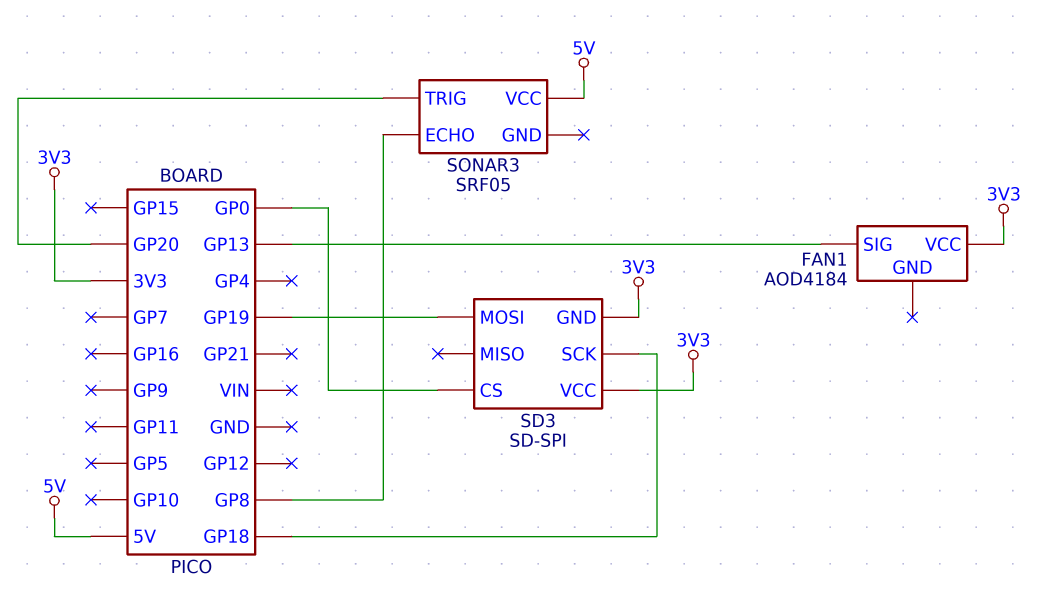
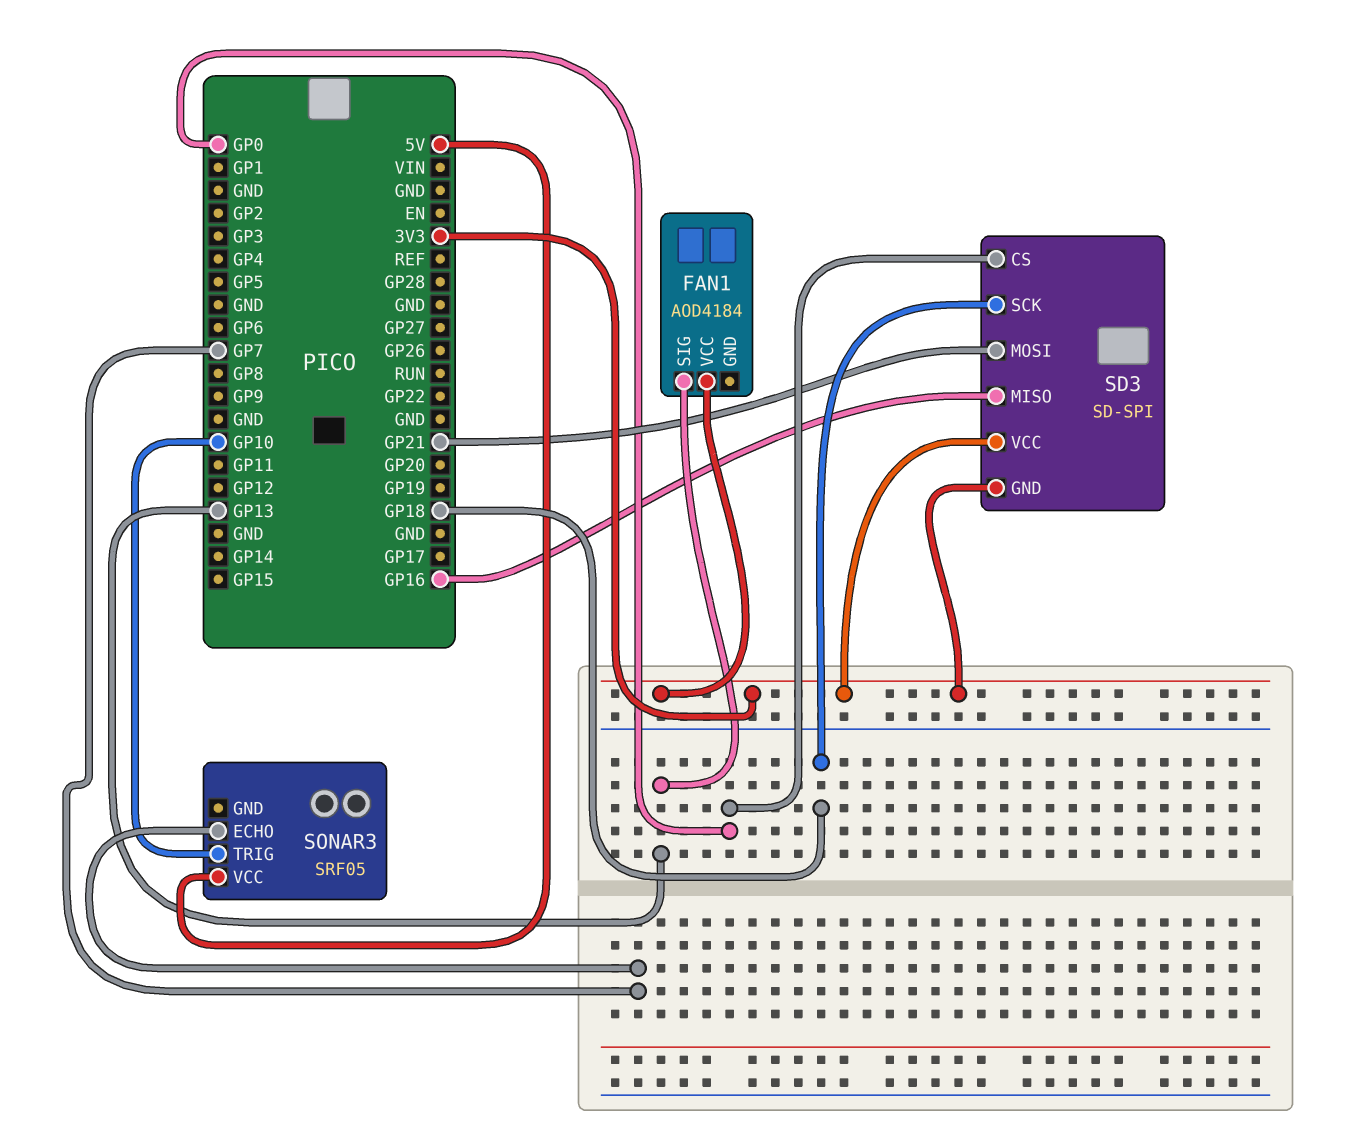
SD3 pin MISO: none -> GP16
SD3 pin MOSI: GP19 -> GP21
SONAR3 pin ECHO: GP8 -> GP7
SONAR3 pin TRIG: GP20 -> GP10

